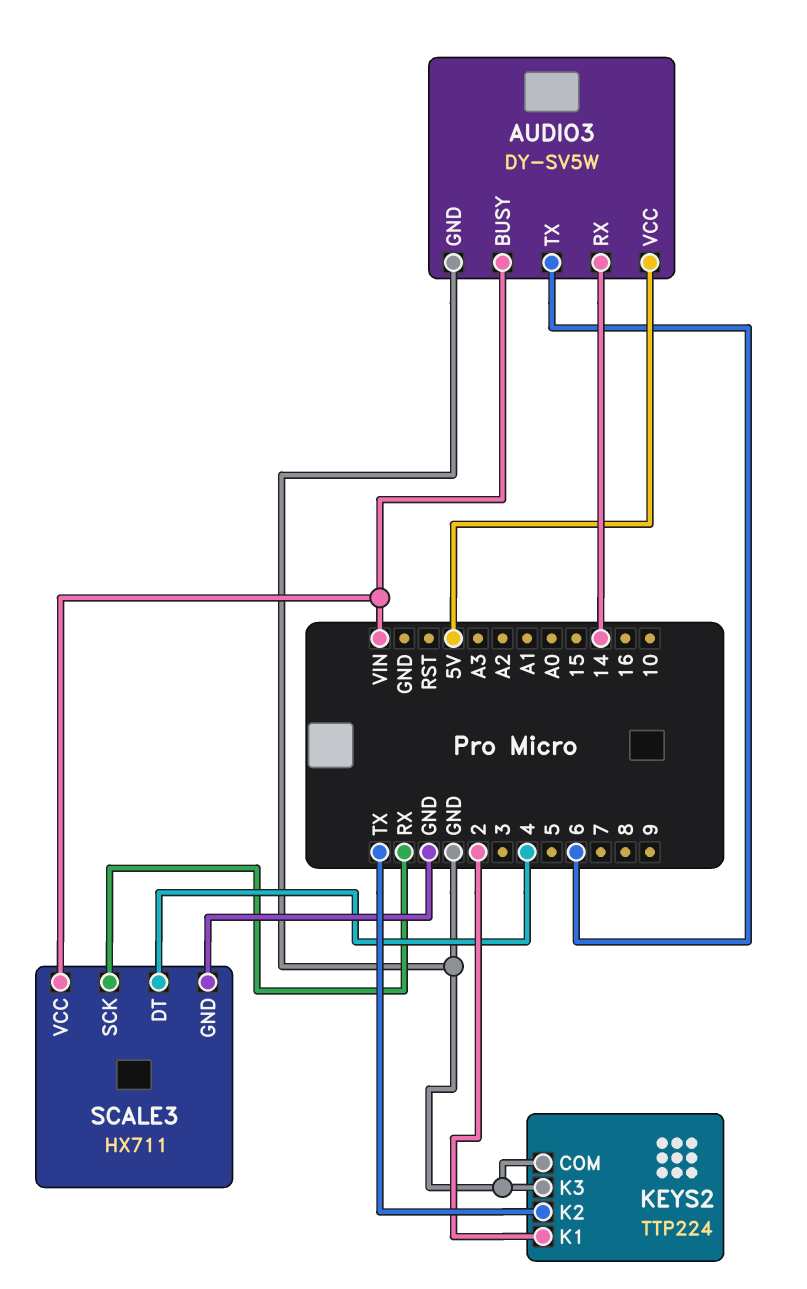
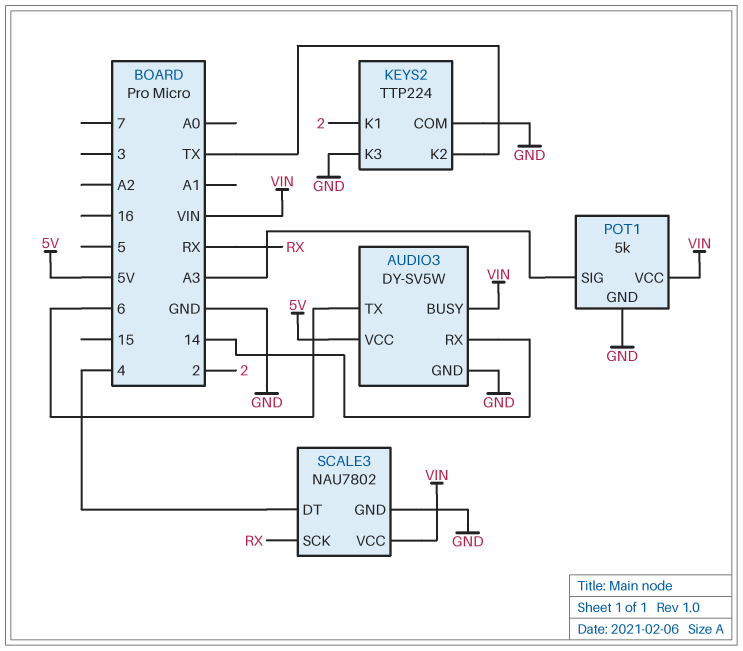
POT1: none -> 5k
POT1 pin GND: none -> GND
POT1 pin SIG: none -> A3
POT1 pin VCC: none -> VIN
SCALE3: HX711 -> NAU7802

